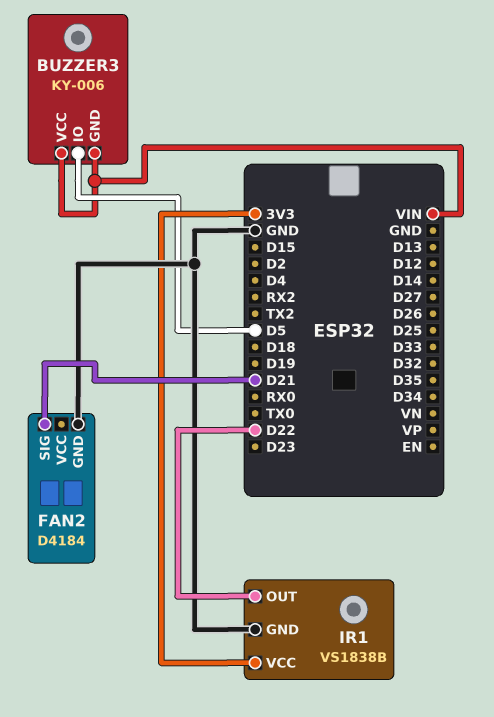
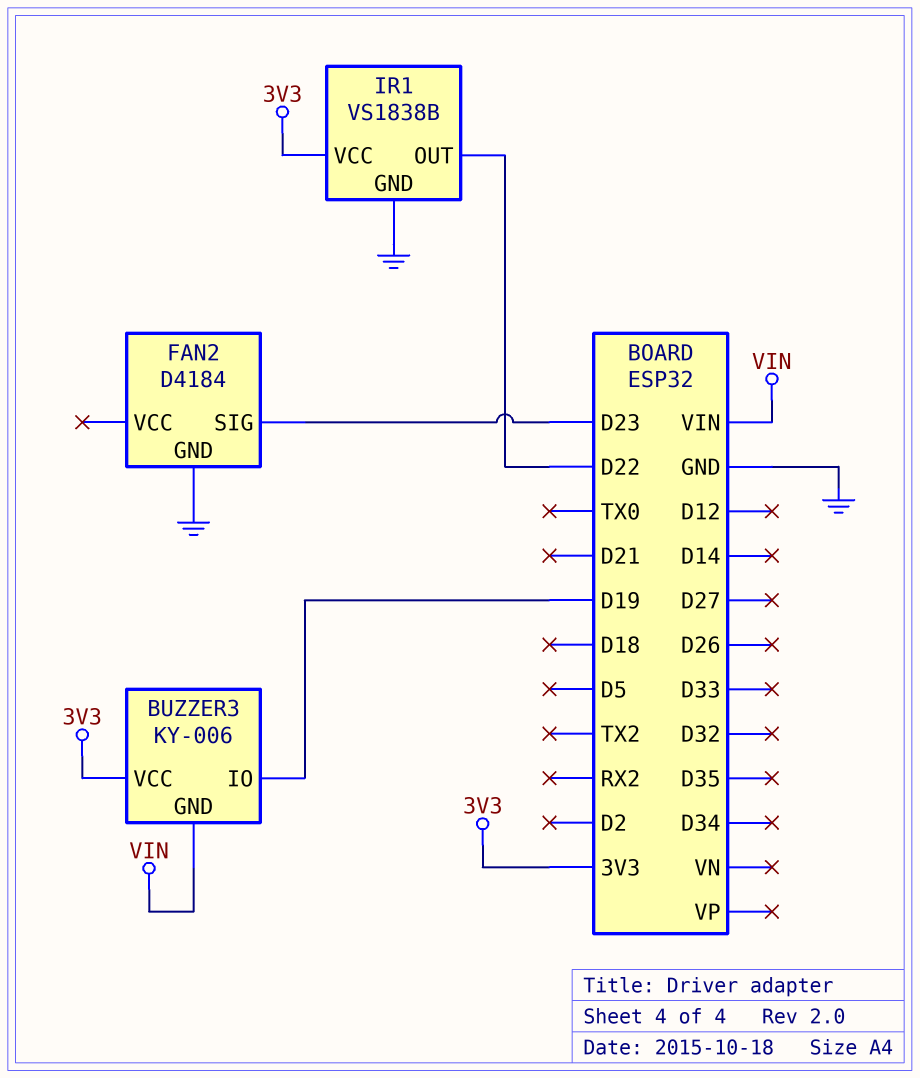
BUZZER3 pin IO: D5 -> D19
BUZZER3 pin VCC: VIN -> 3V3
FAN2 pin SIG: D21 -> D23

